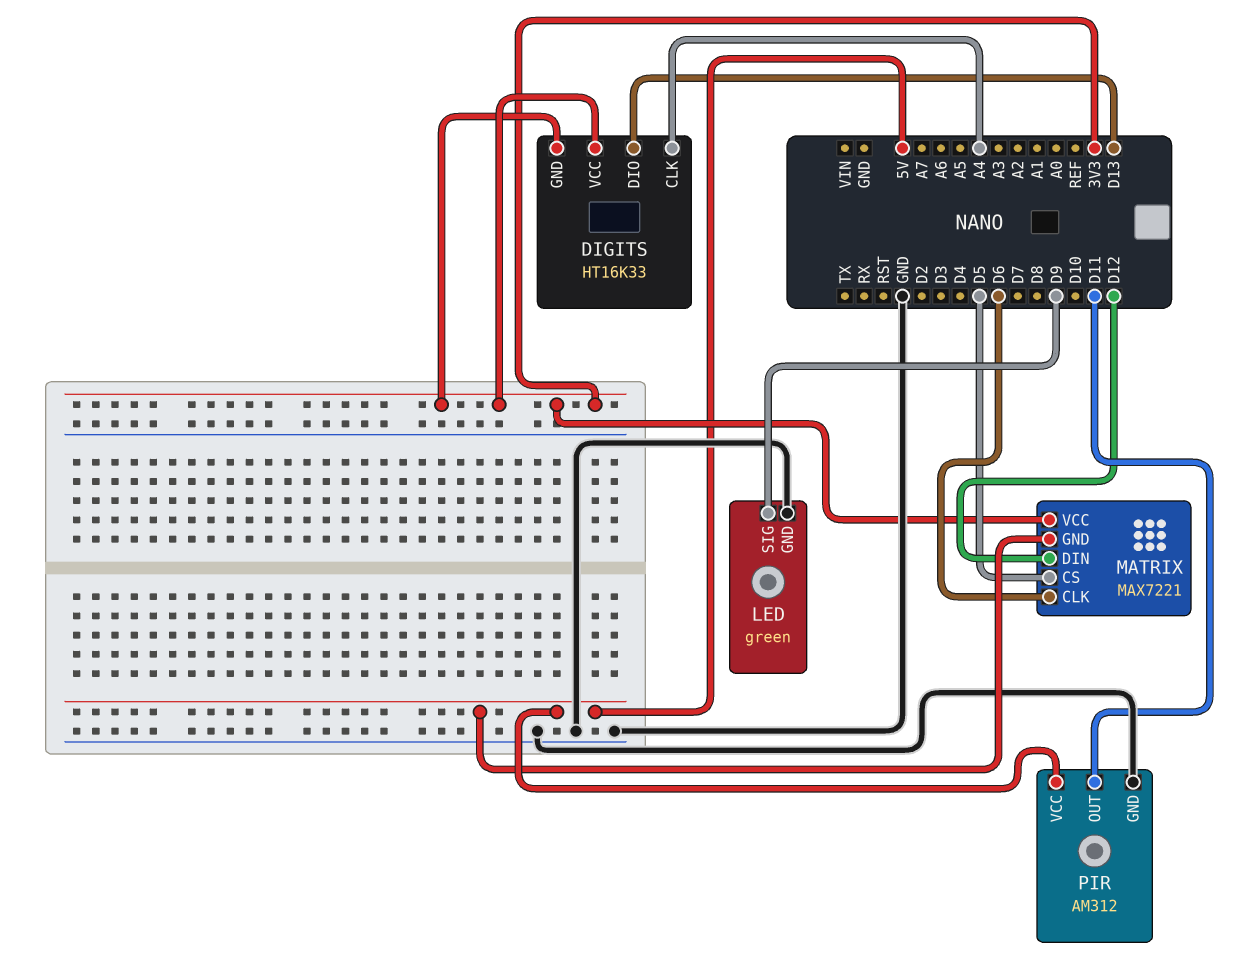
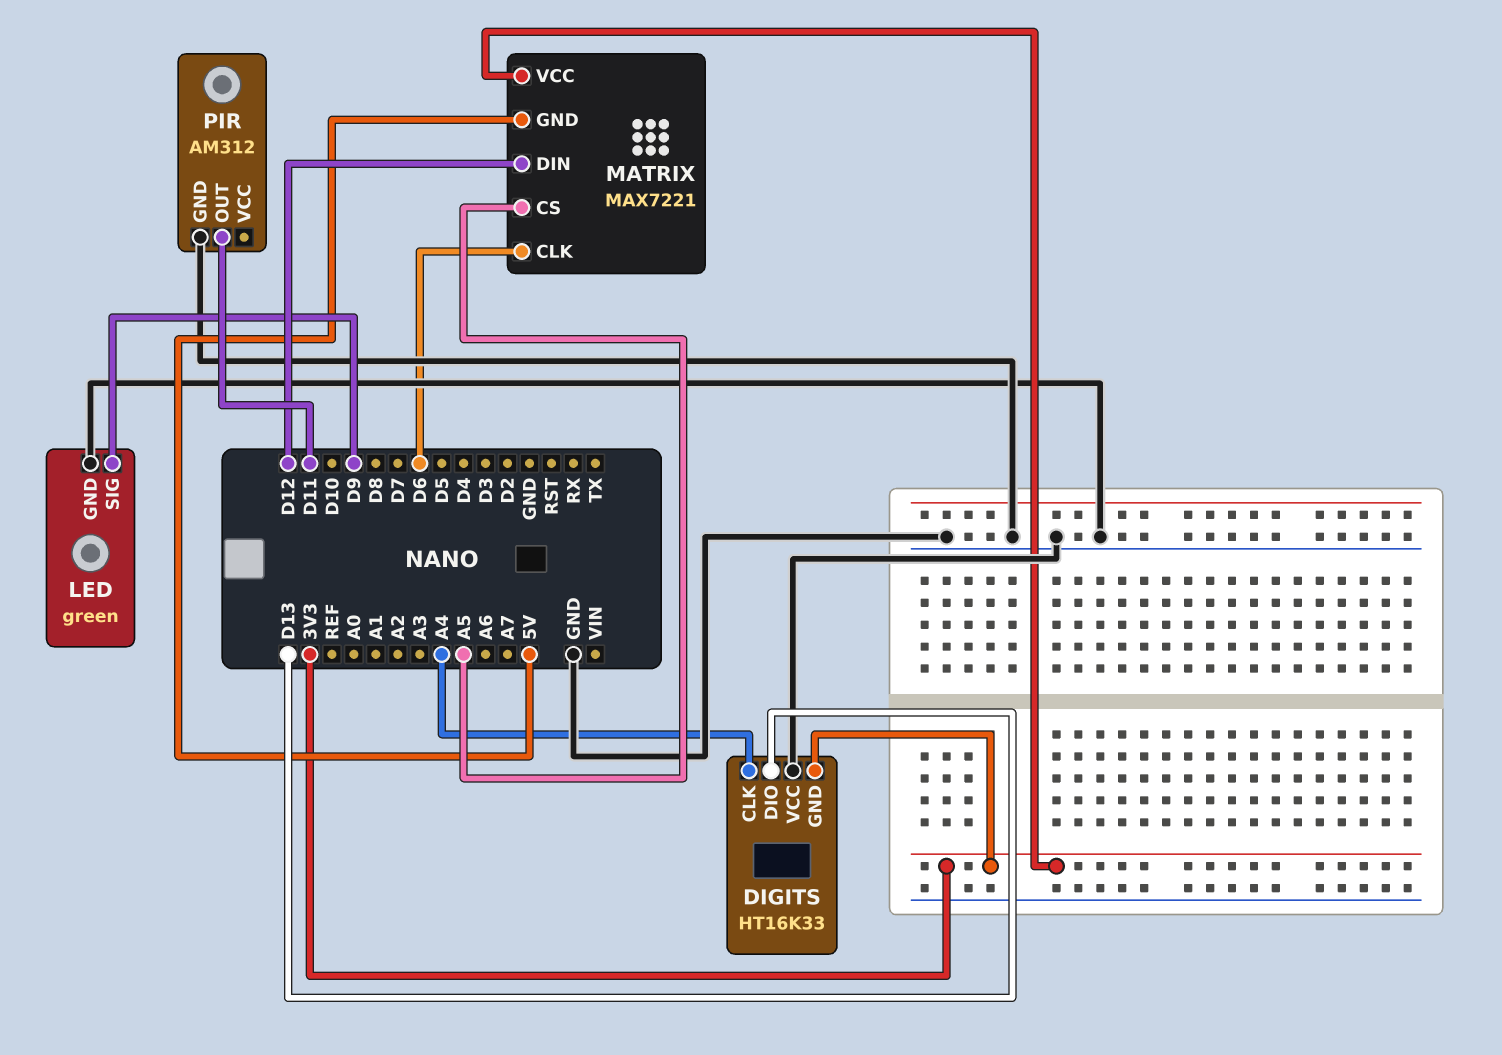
DIGITS pin VCC: 3V3 -> GND
MATRIX pin CS: D5 -> A5
PIR pin VCC: 5V -> none

